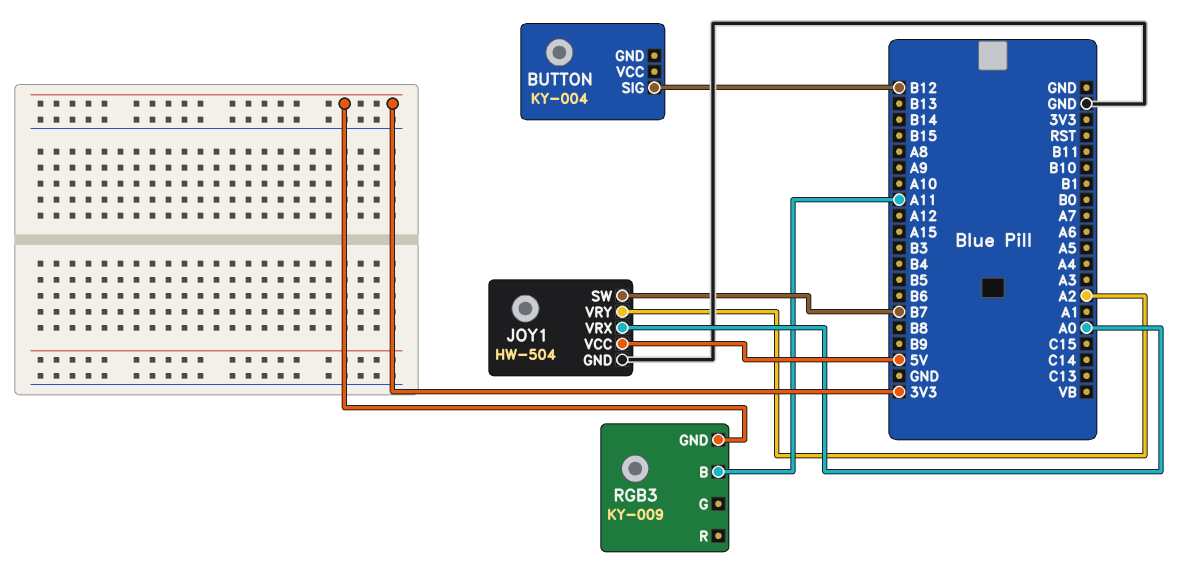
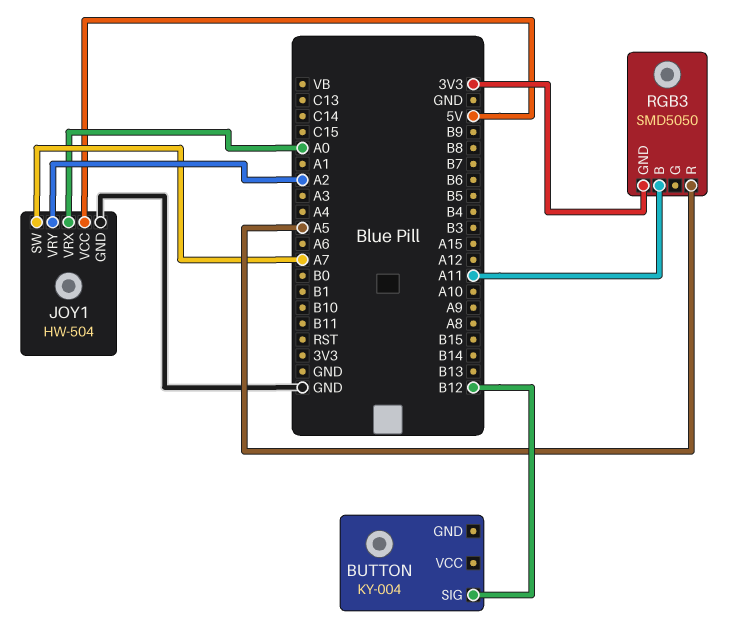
JOY1 pin SW: B7 -> A7
RGB3: KY-009 -> SMD5050
RGB3 pin R: none -> A5

